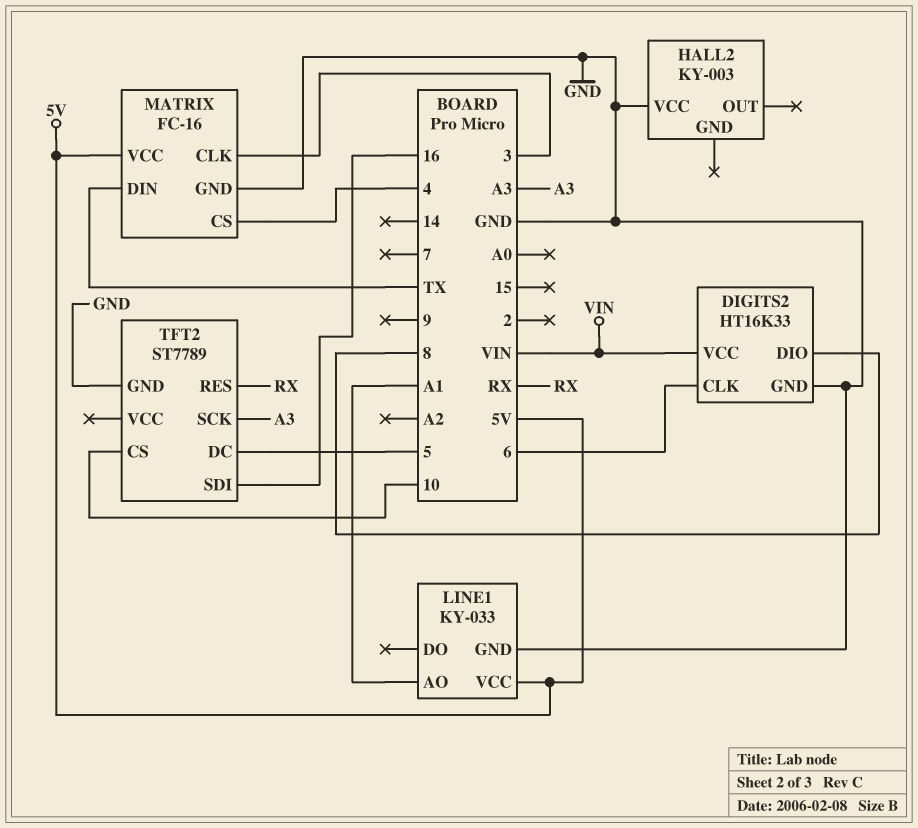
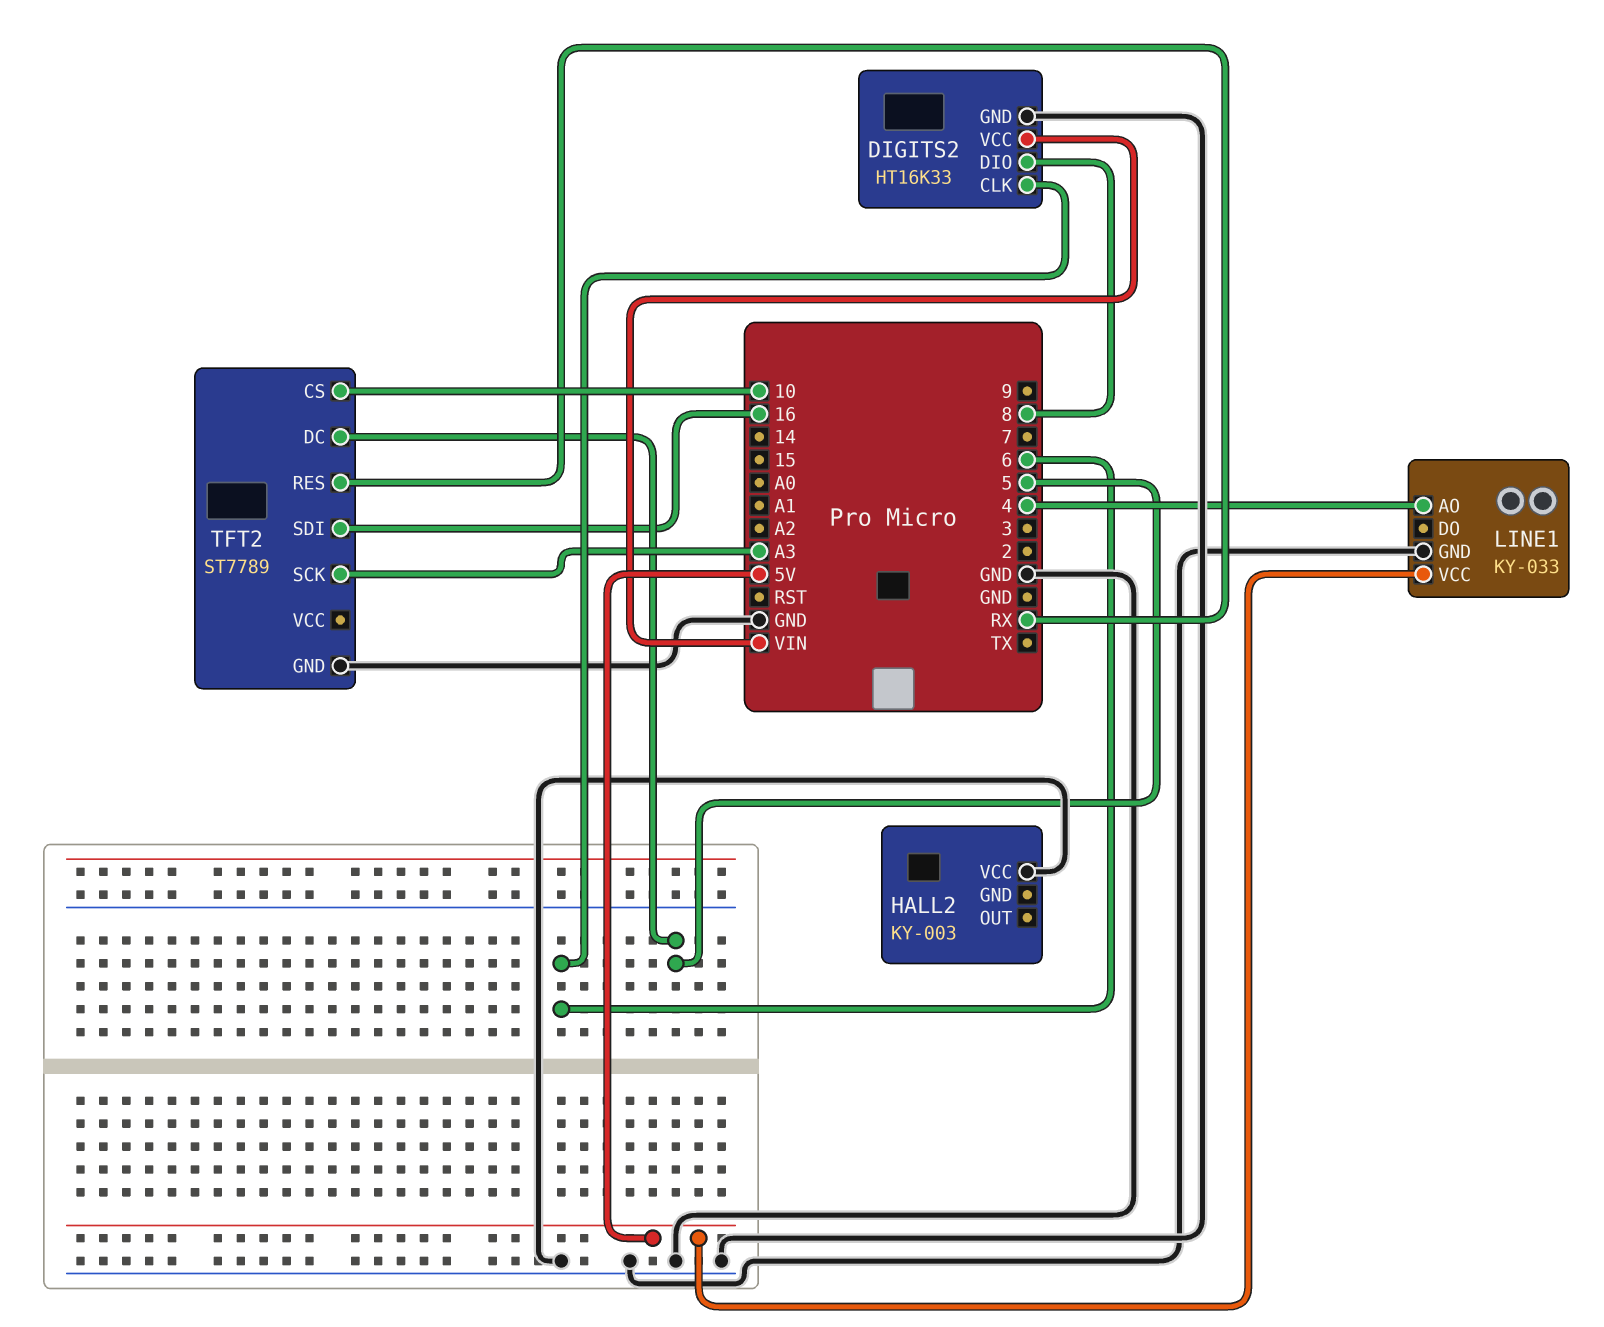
LINE1 pin AO: A1 -> 4
MATRIX: FC-16 -> none
MATRIX pin CLK: 3 -> none
MATRIX pin CS: 4 -> none
MATRIX pin DIN: TX -> none
MATRIX pin GND: GND -> none
MATRIX pin VCC: 5V -> none

